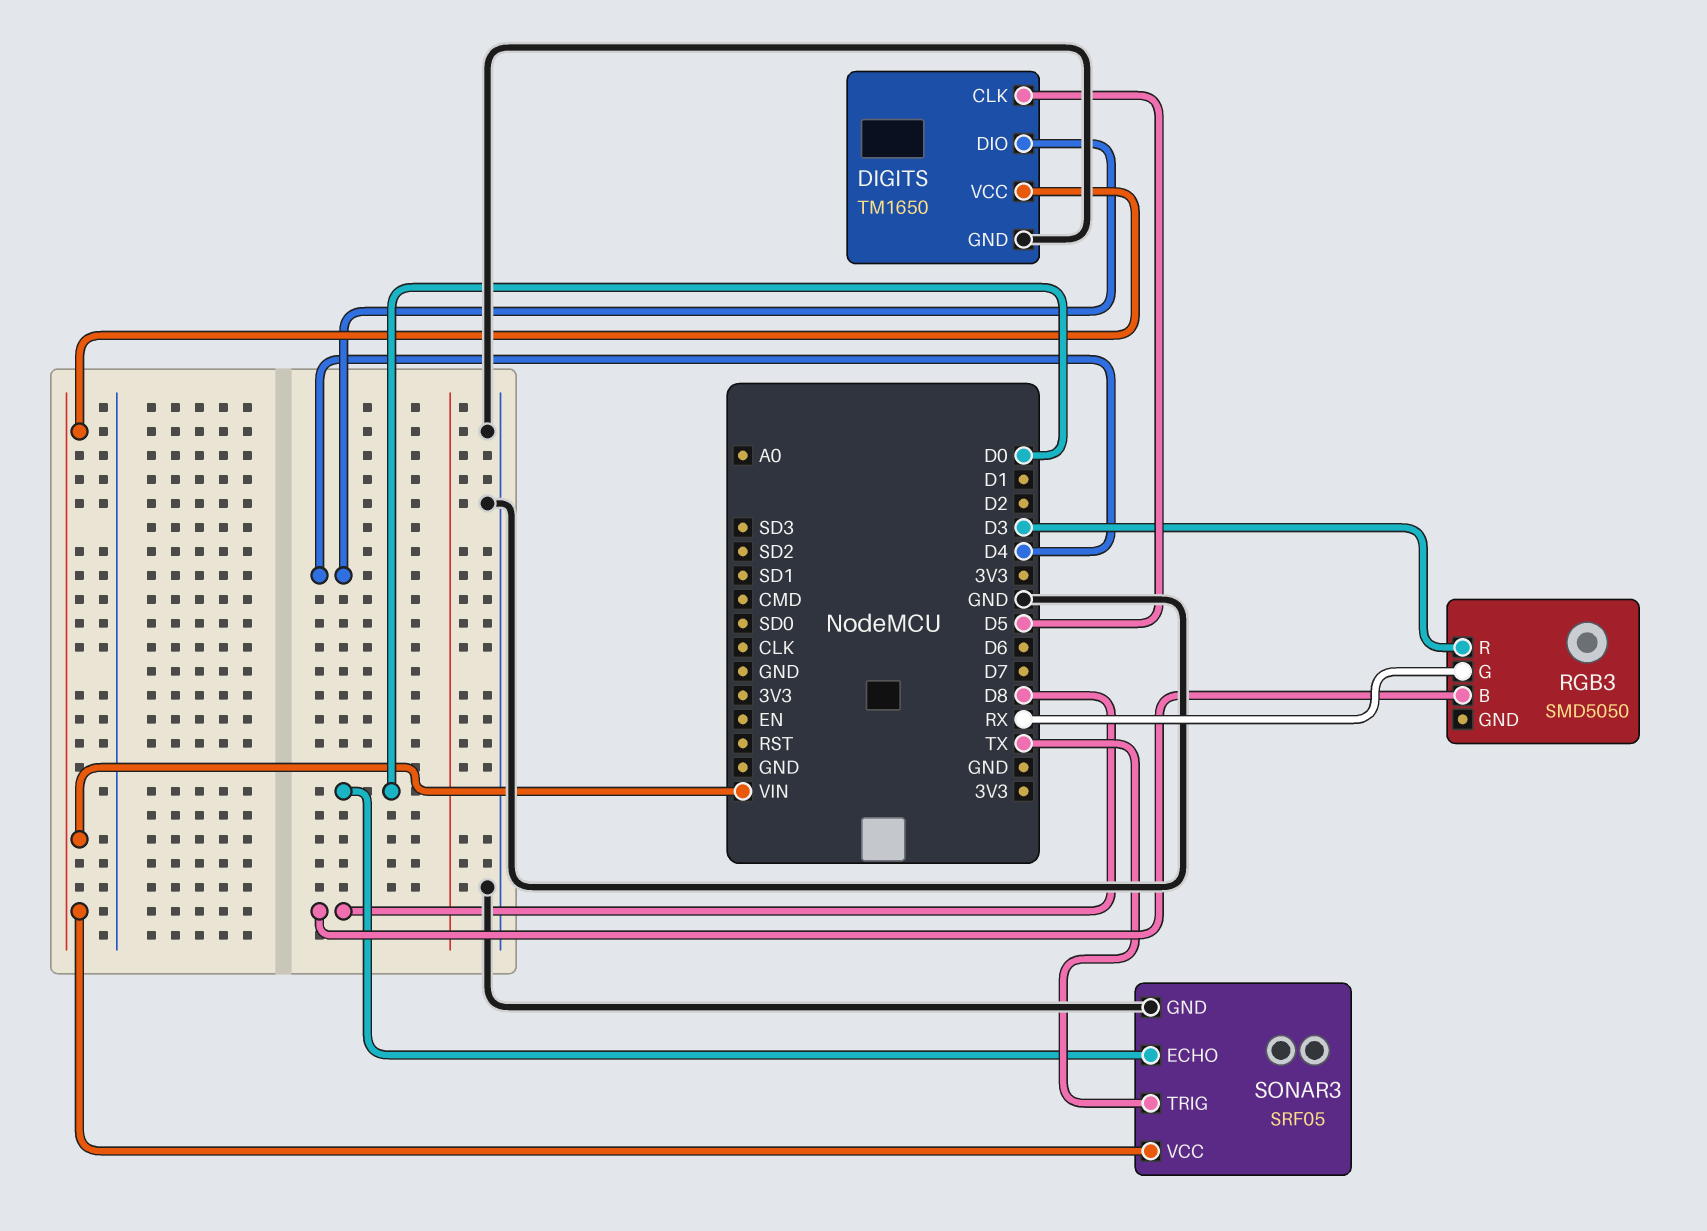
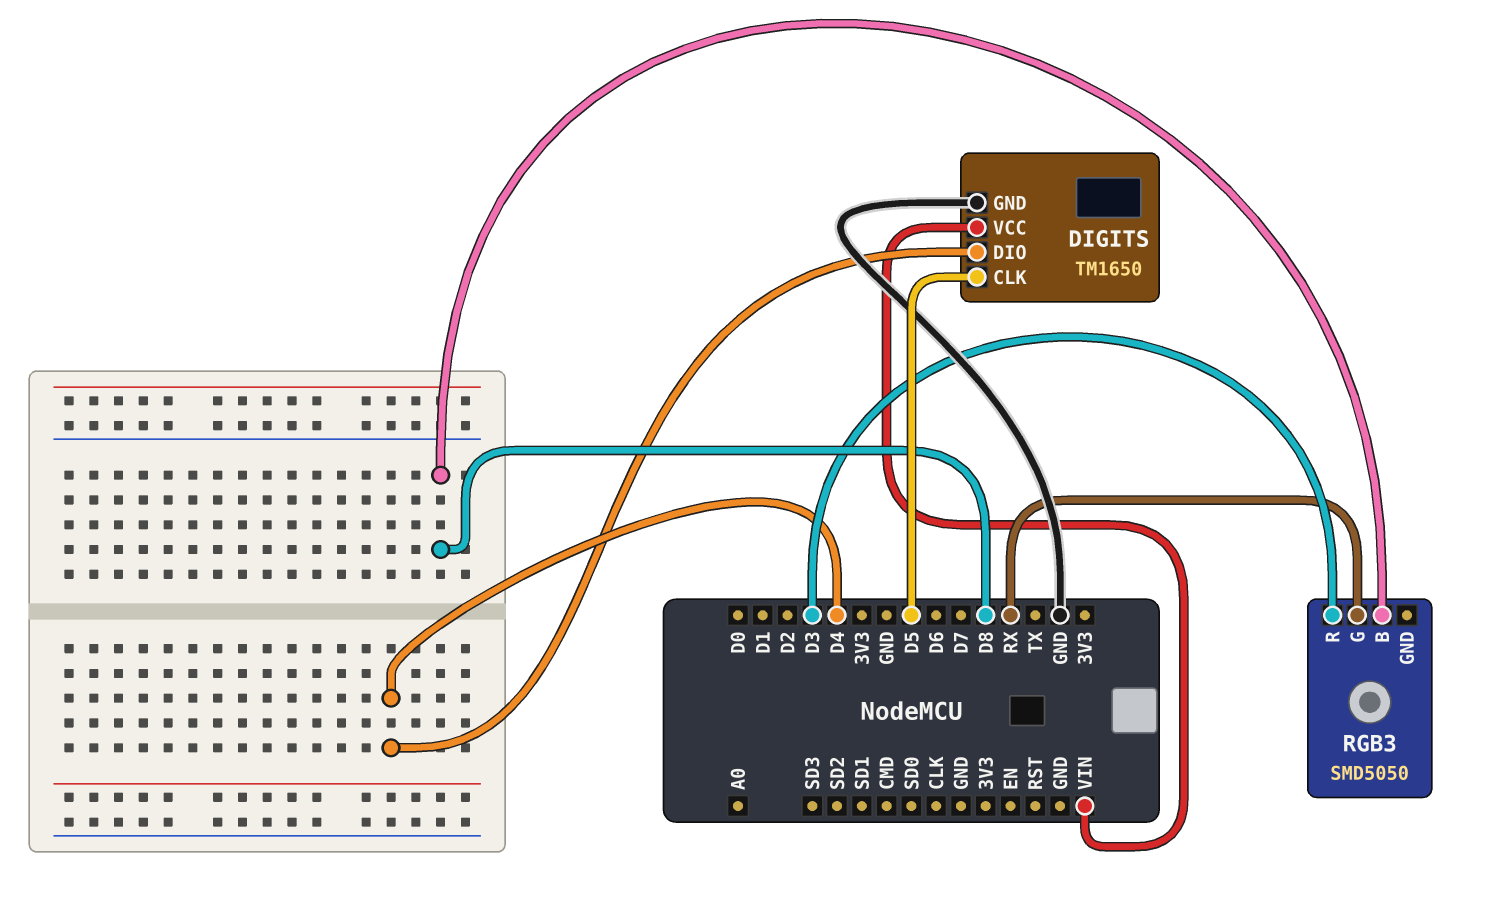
SONAR3: SRF05 -> none
SONAR3 pin ECHO: D0 -> none
SONAR3 pin GND: GND -> none
SONAR3 pin TRIG: TX -> none
SONAR3 pin VCC: VIN -> none

